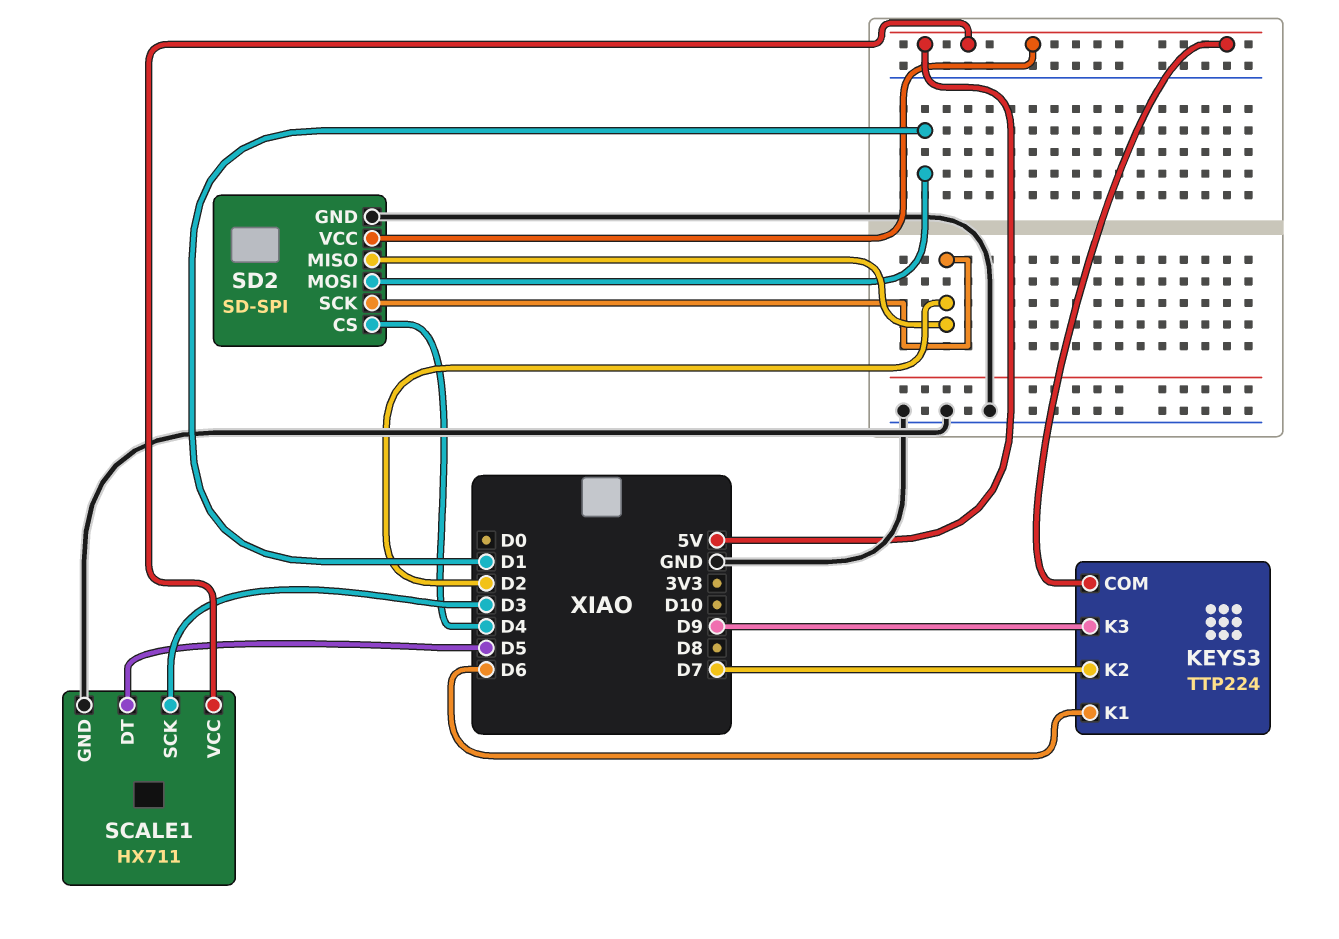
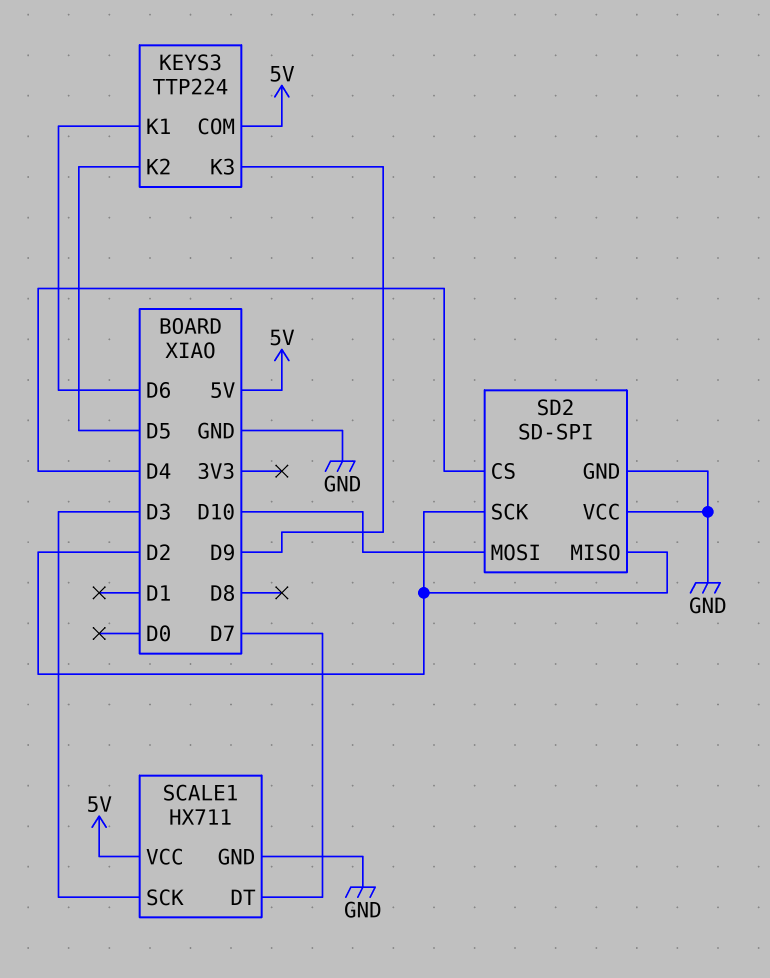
KEYS3 pin K2: D7 -> D5
SCALE1 pin DT: D5 -> D7
SD2 pin MOSI: D1 -> D10
SD2 pin VCC: 5V -> GND

